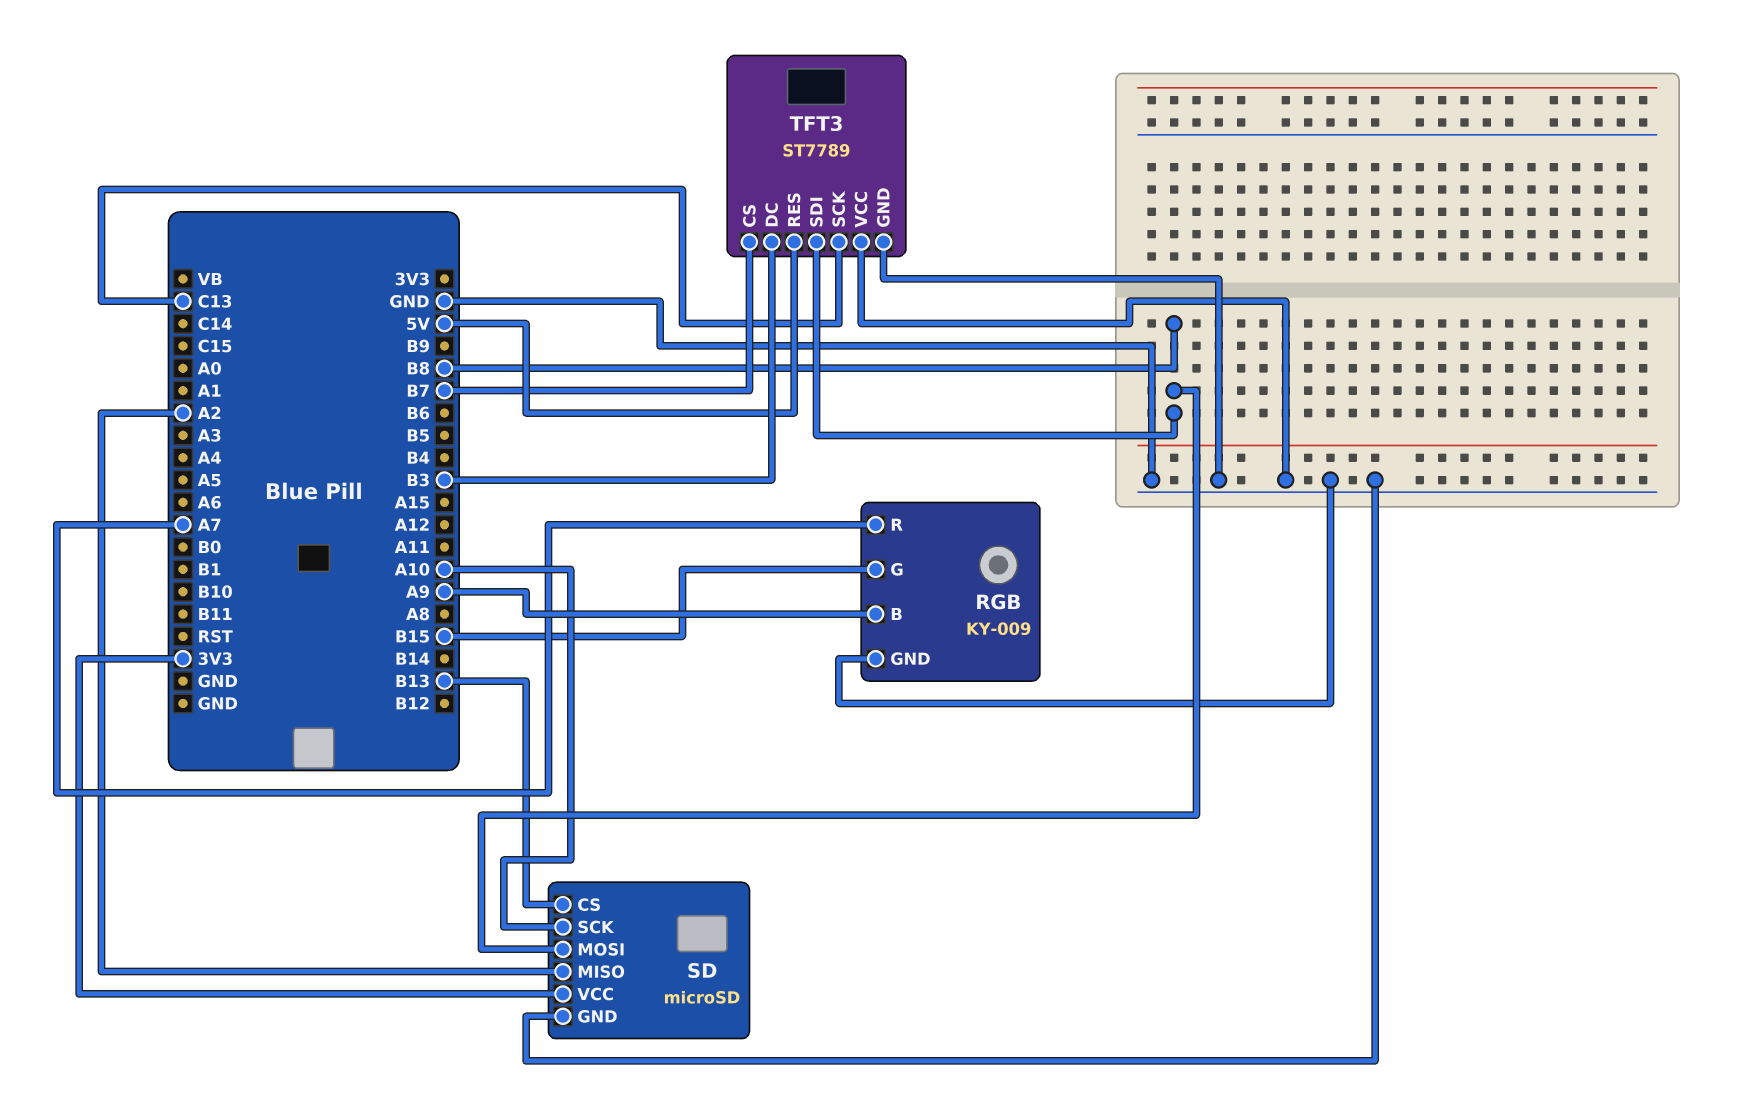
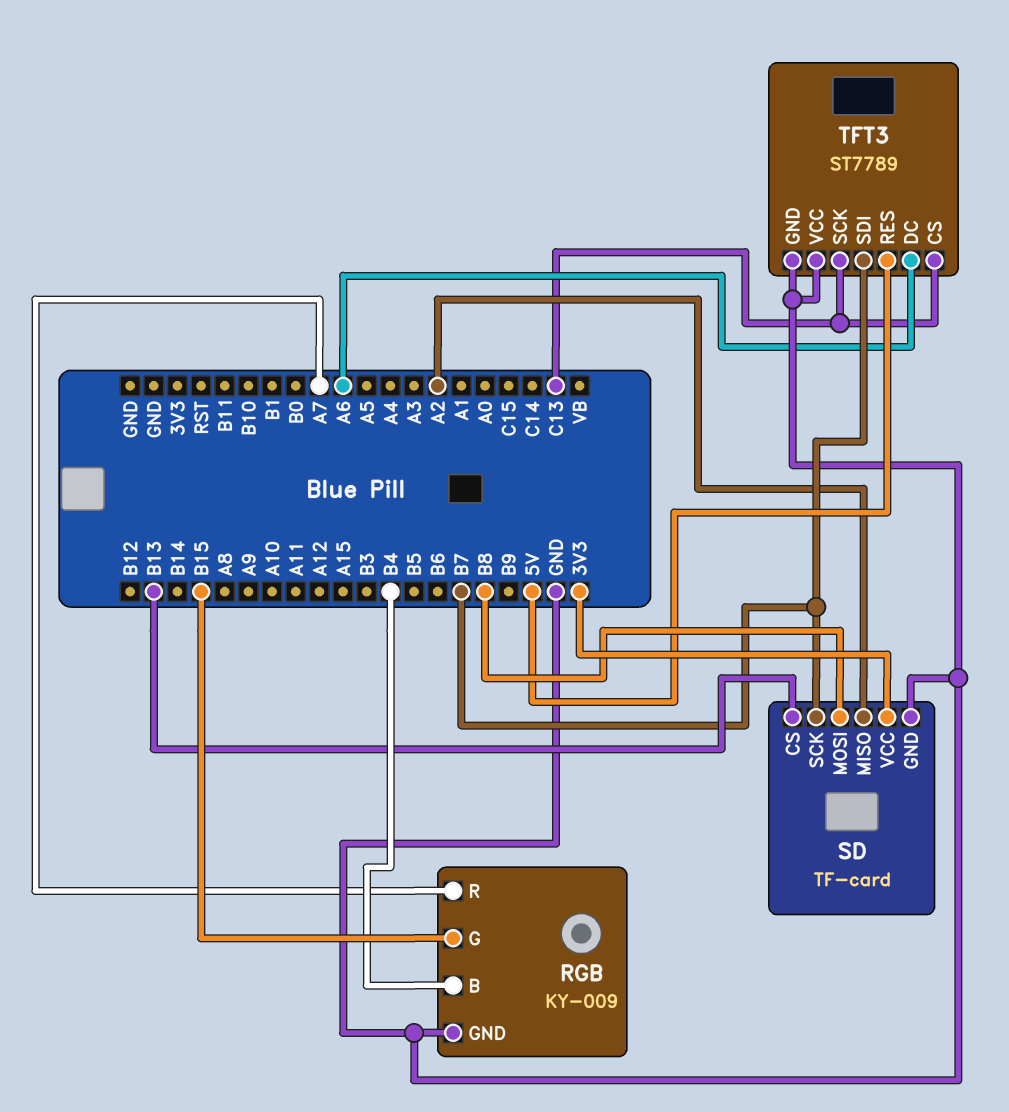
RGB pin B: A9 -> B4
SD: microSD -> TF-card
SD pin SCK: A10 -> B7
TFT3 pin CS: B7 -> C13
TFT3 pin DC: B3 -> A6
TFT3 pin SDI: B8 -> B7

